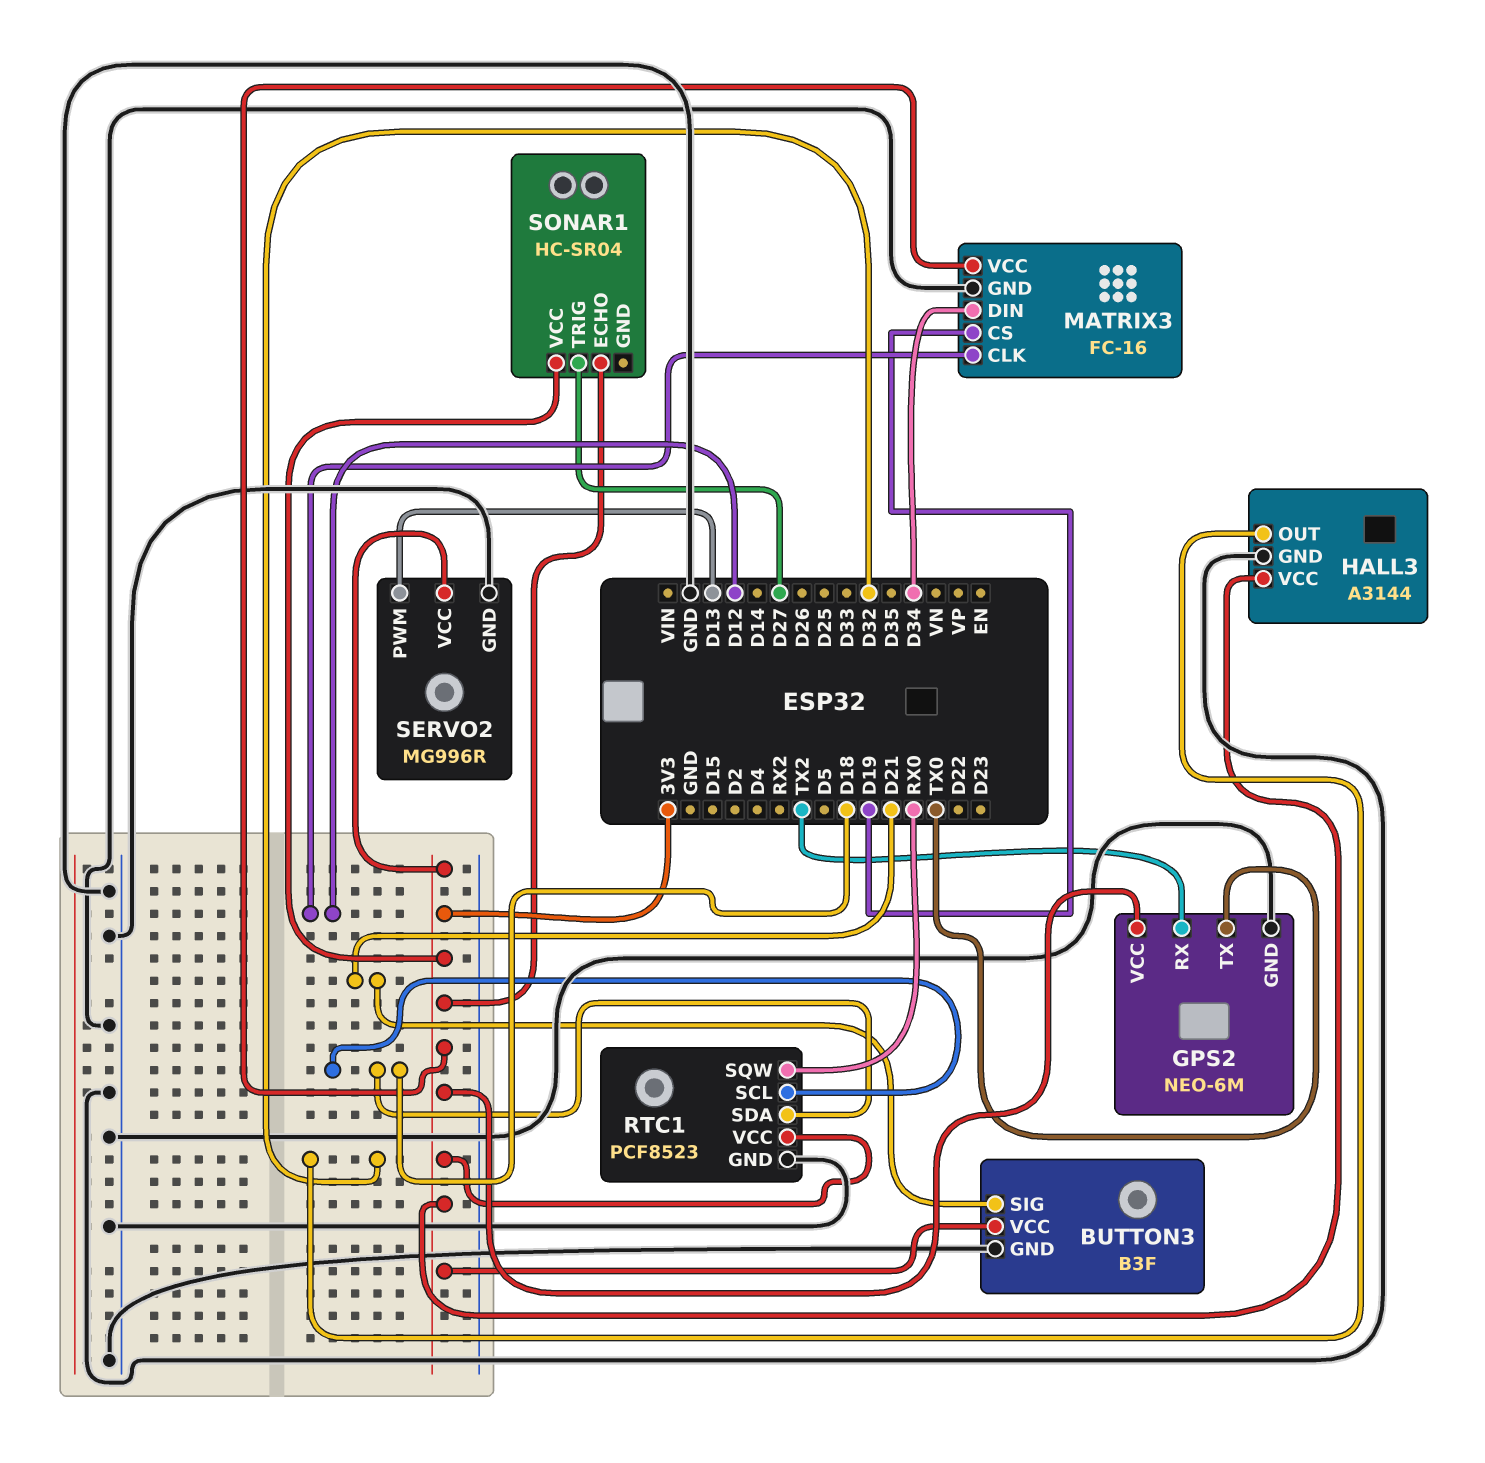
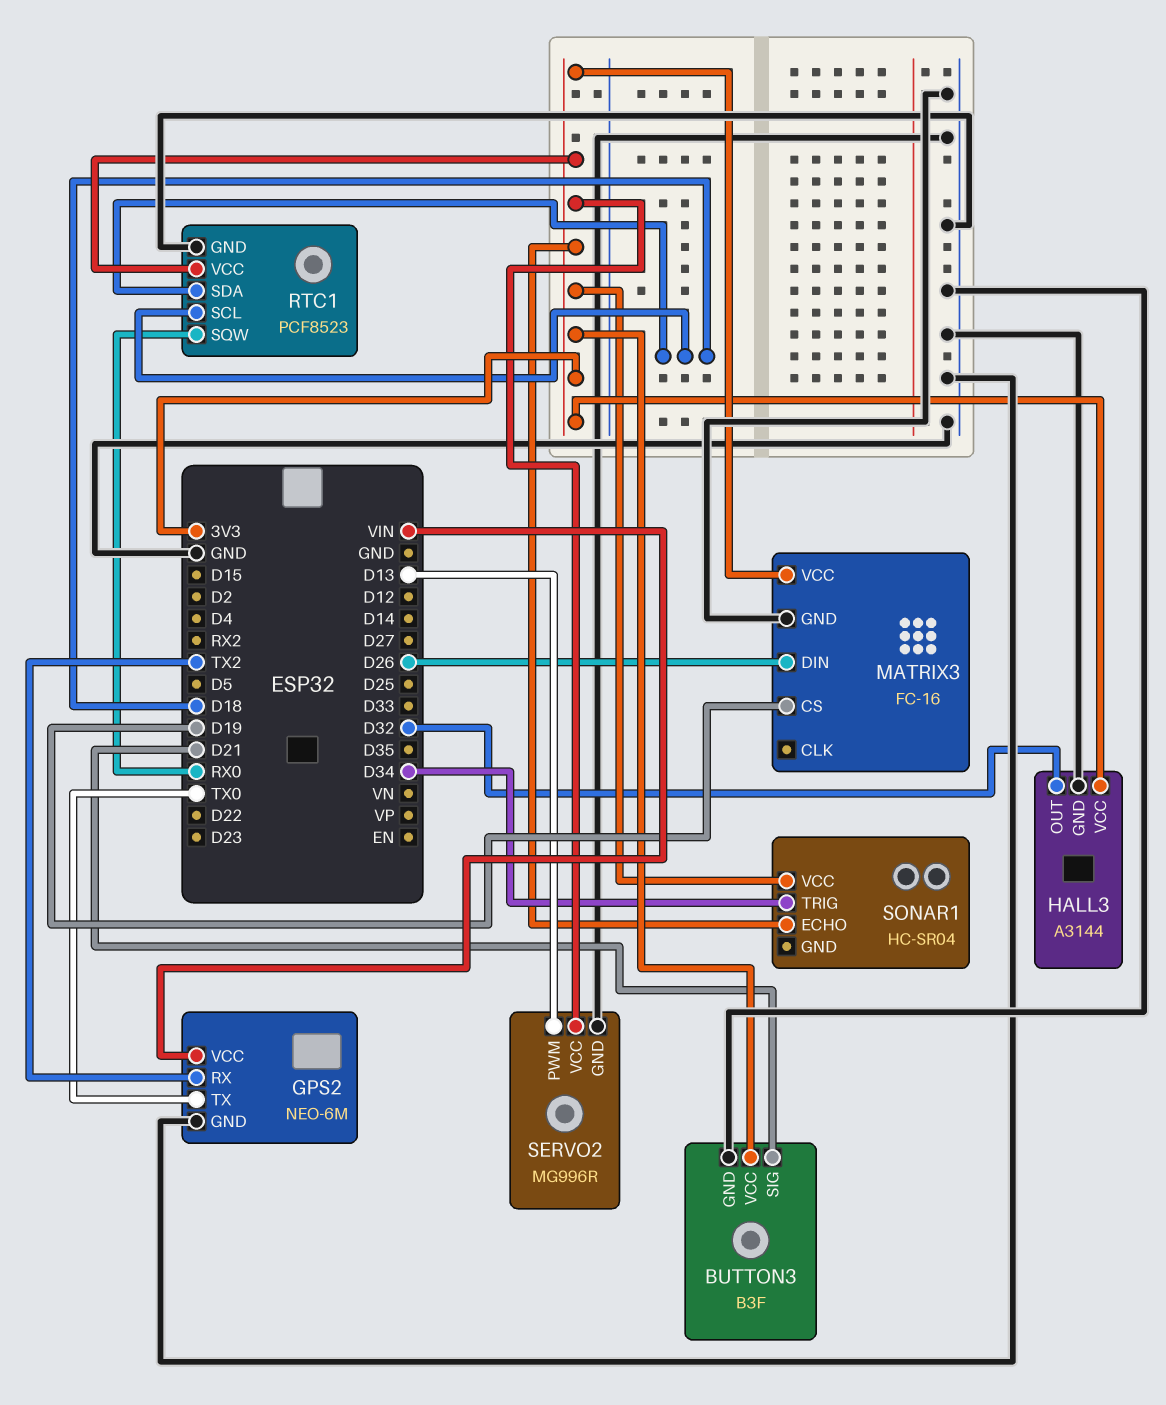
GPS2 pin VCC: 3V3 -> VIN
MATRIX3 pin CLK: D12 -> none
MATRIX3 pin DIN: D34 -> D26
SONAR1 pin TRIG: D27 -> D34

